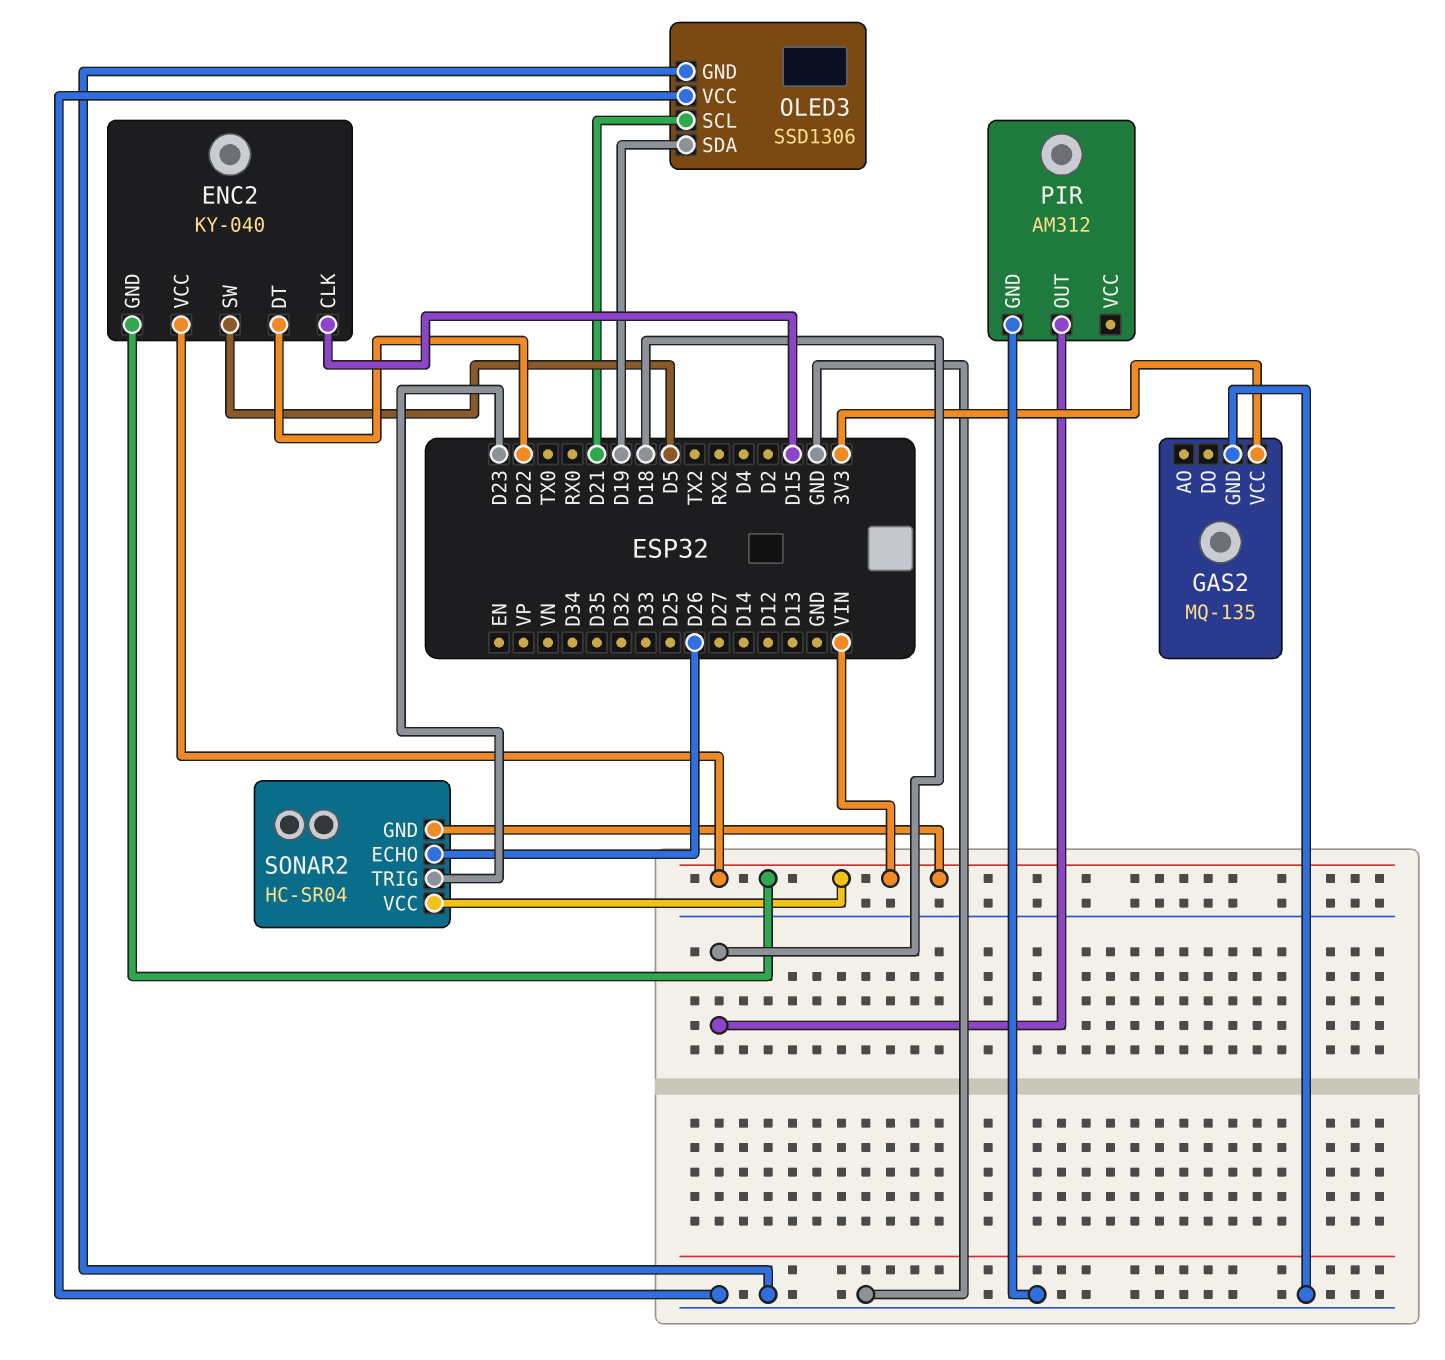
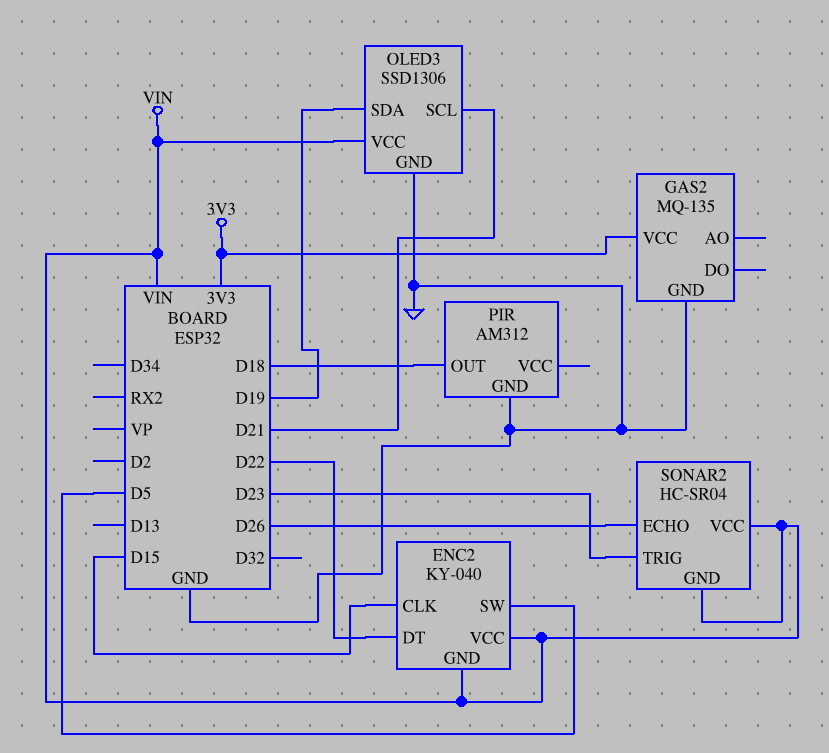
OLED3 pin VCC: GND -> VIN

